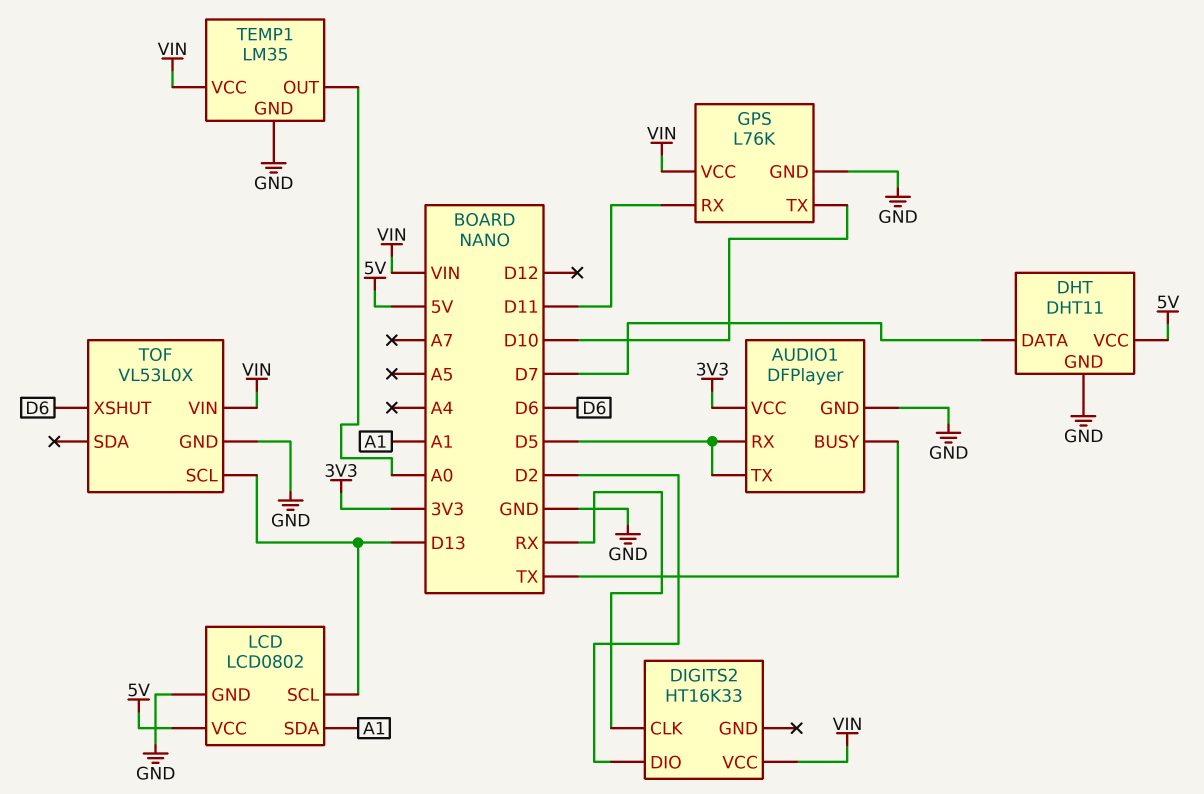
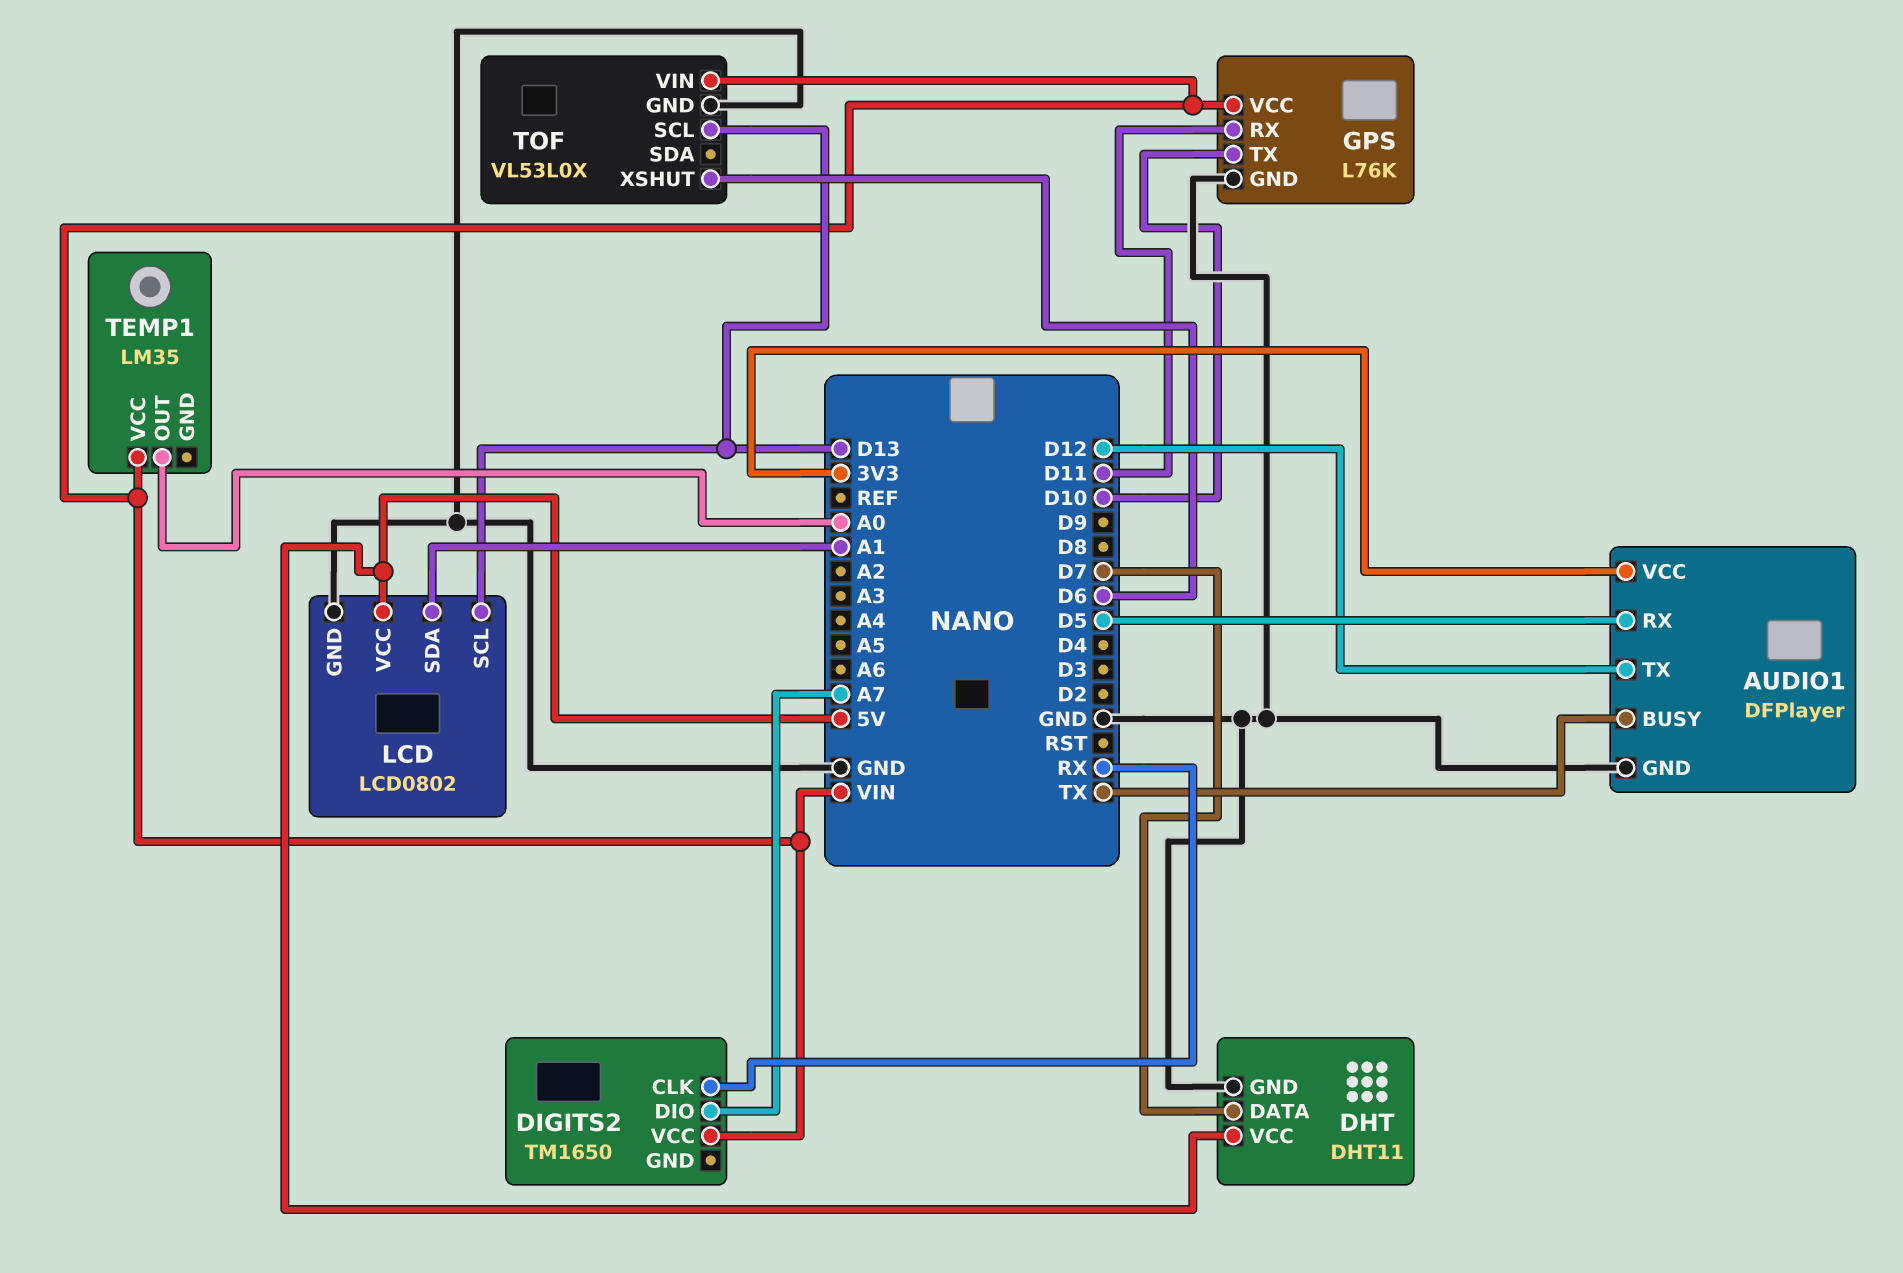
AUDIO1 pin TX: D5 -> D12
DIGITS2: HT16K33 -> TM1650
DIGITS2 pin DIO: D2 -> A7
TEMP1 pin GND: GND -> none

